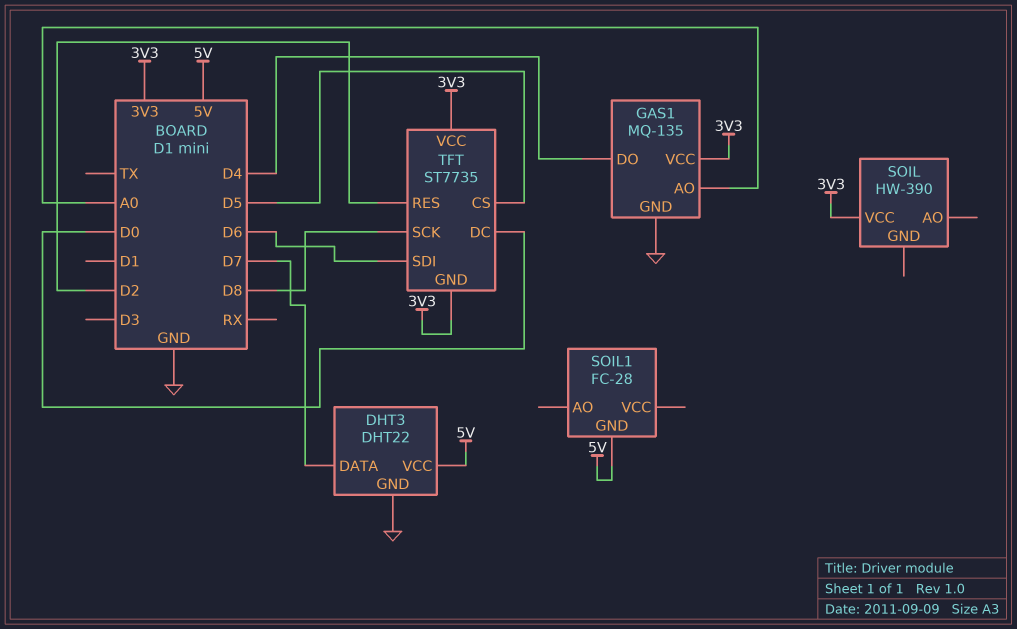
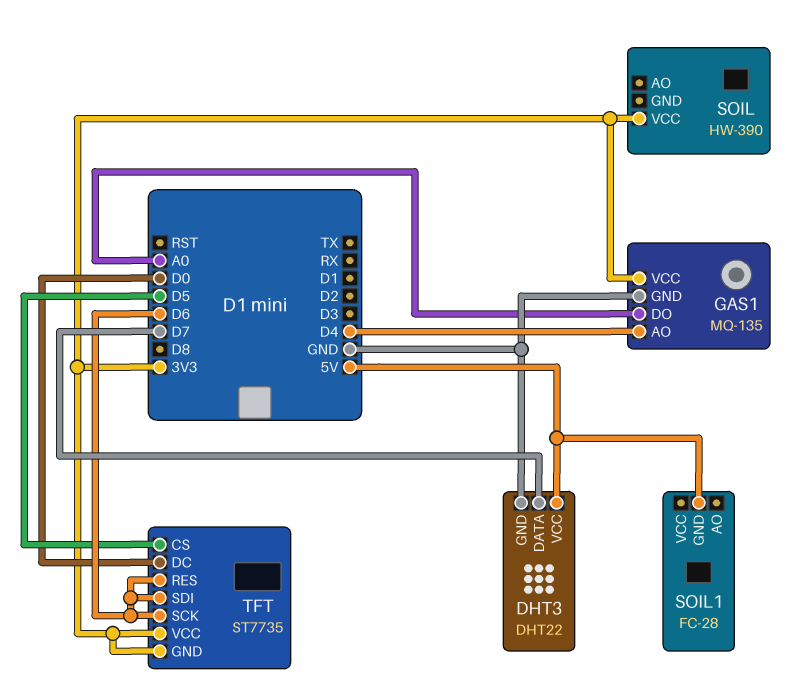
GAS1 pin AO: A0 -> D4
GAS1 pin DO: D4 -> A0
TFT pin RES: D2 -> D6
TFT pin SCK: D8 -> D6

